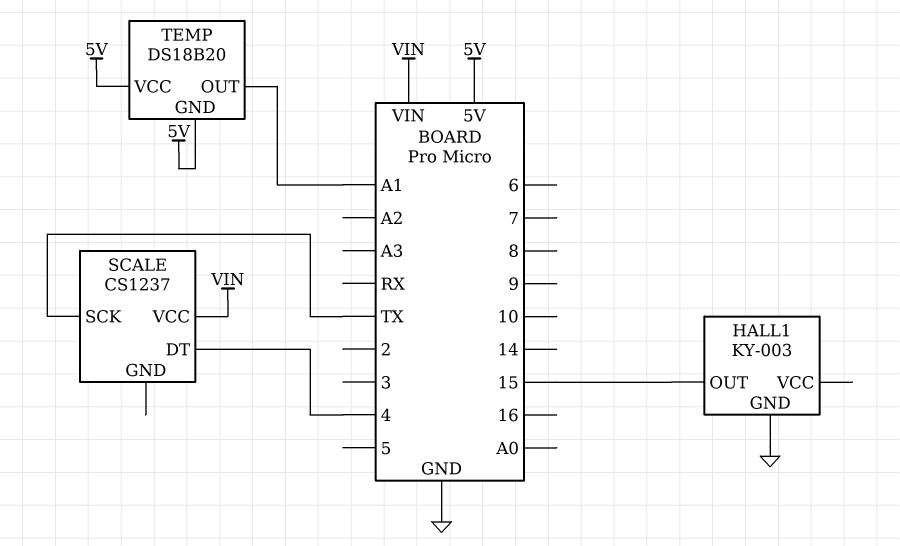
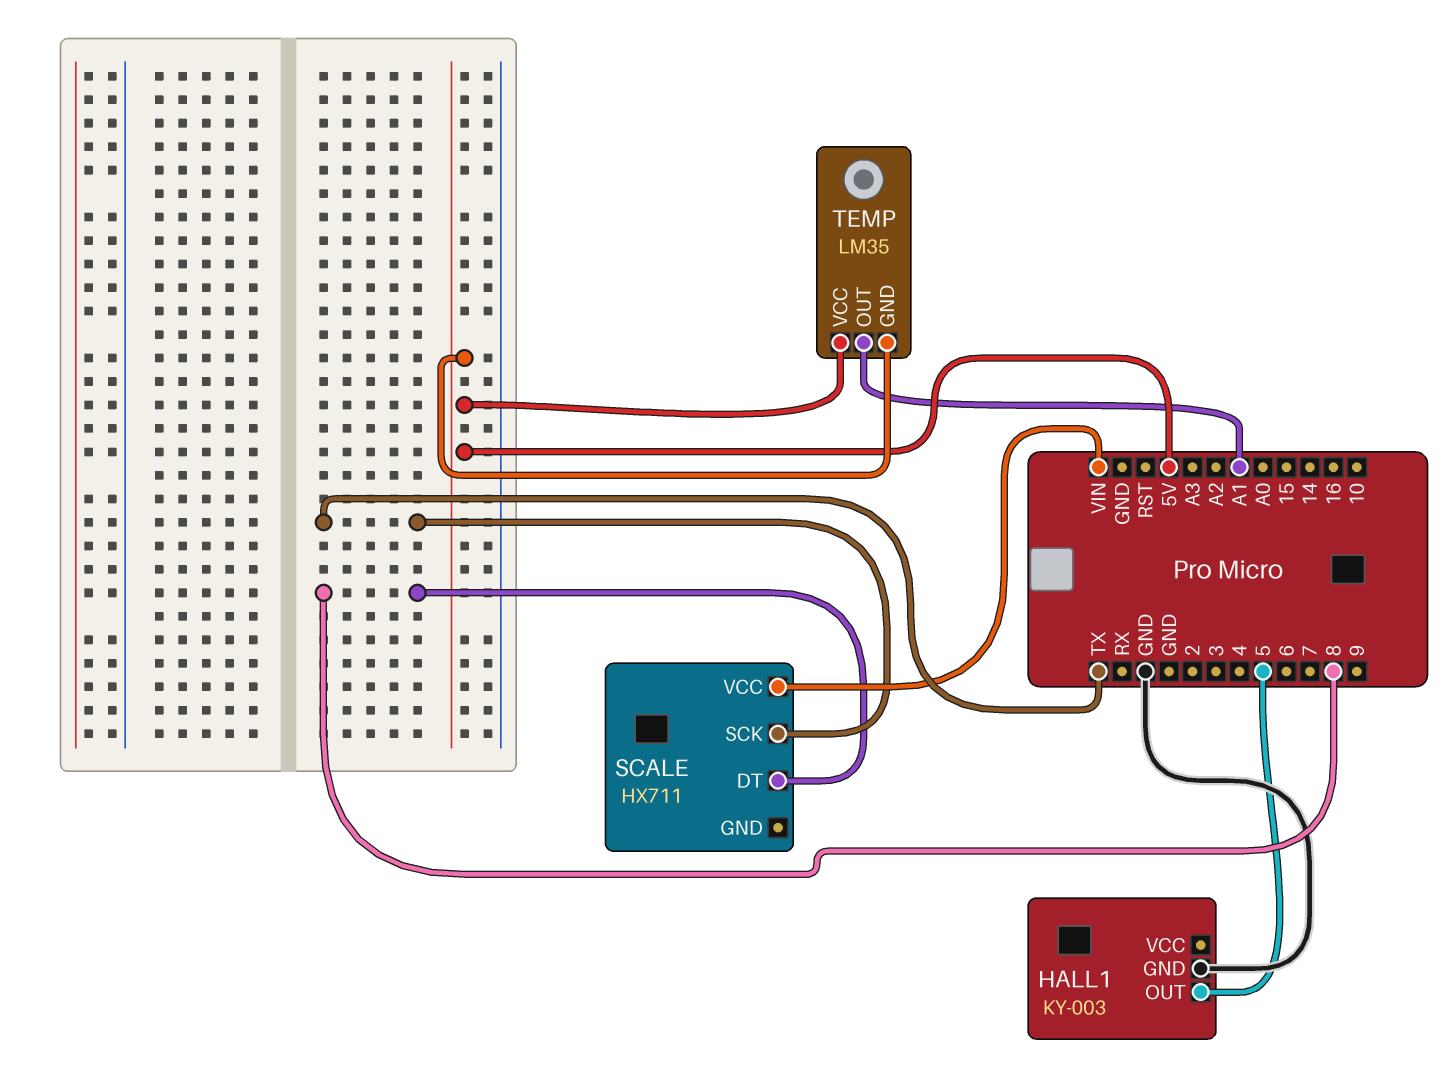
HALL1 pin OUT: 15 -> 5
SCALE: CS1237 -> HX711
SCALE pin DT: 4 -> 8
TEMP: DS18B20 -> LM35

